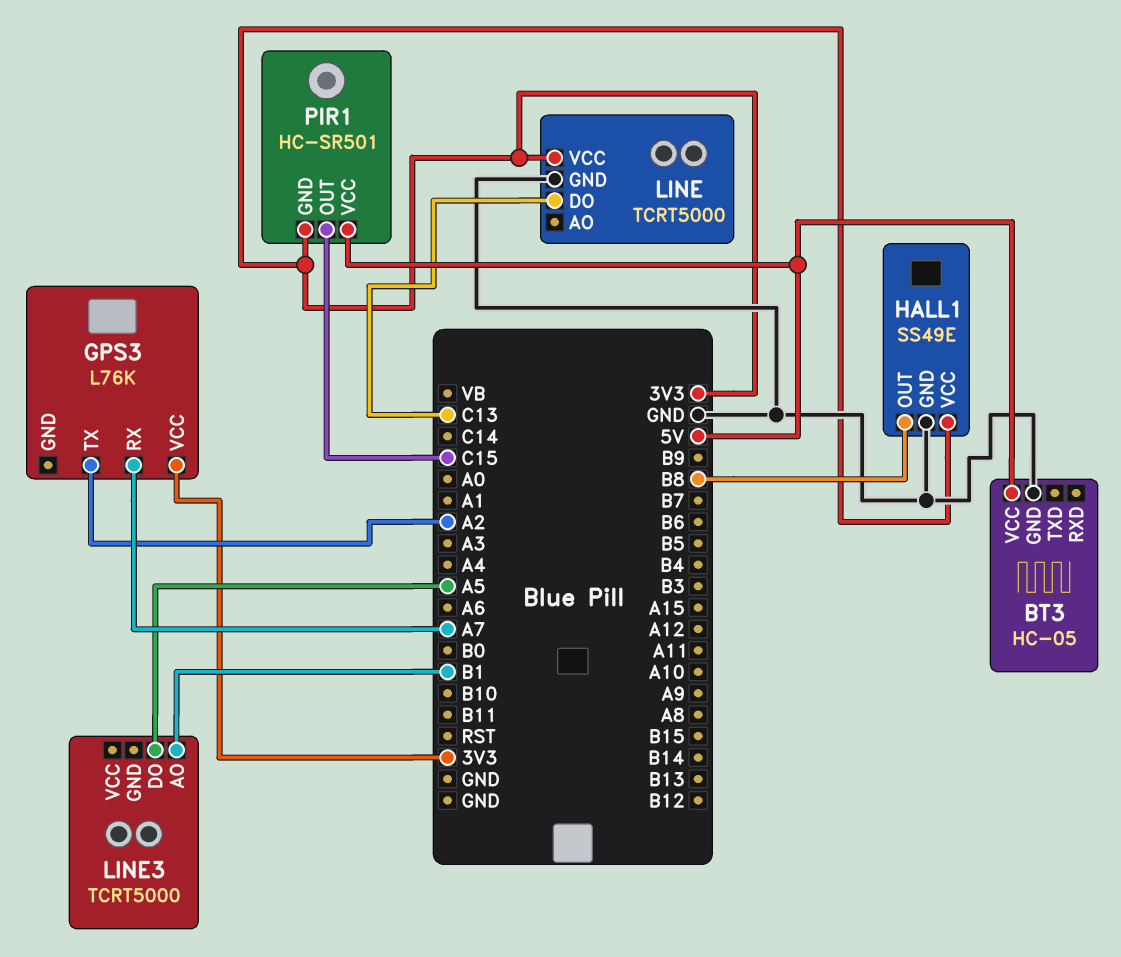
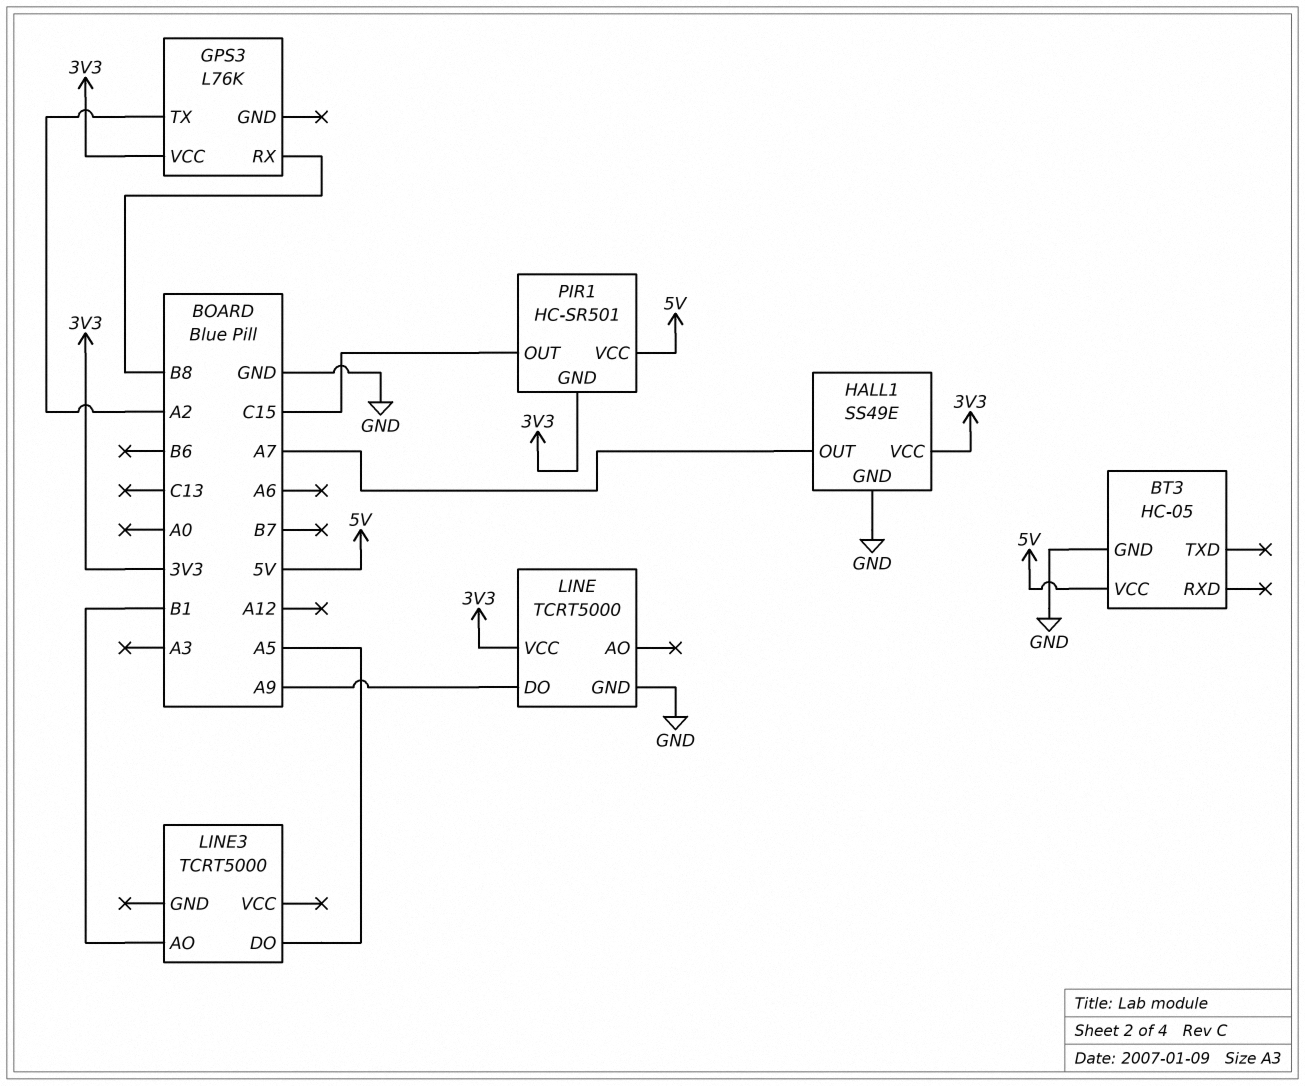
GPS3 pin RX: A7 -> B8
HALL1 pin OUT: B8 -> A7
LINE pin DO: C13 -> A9

